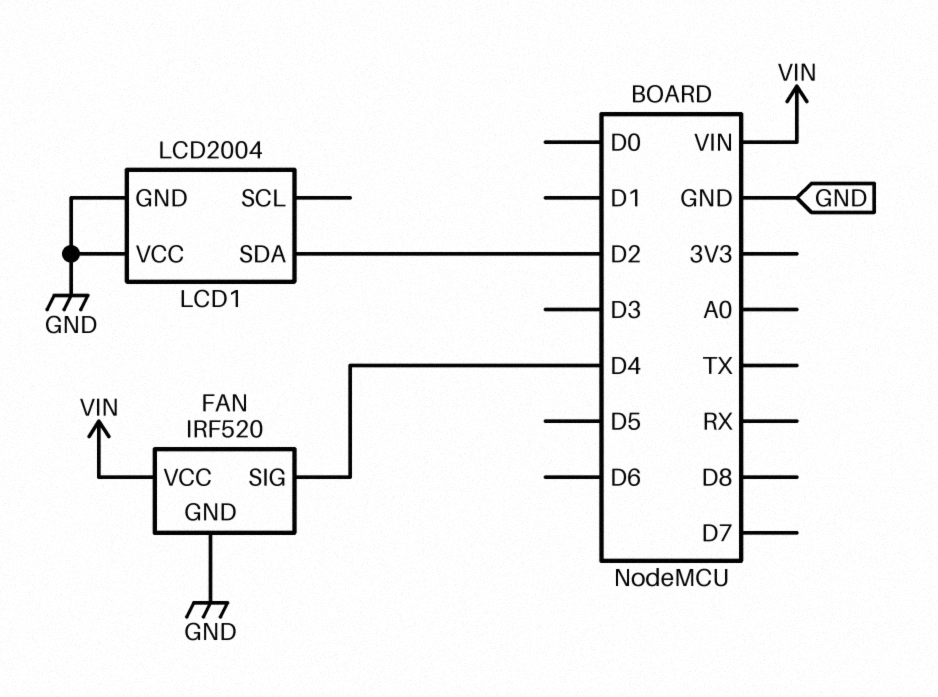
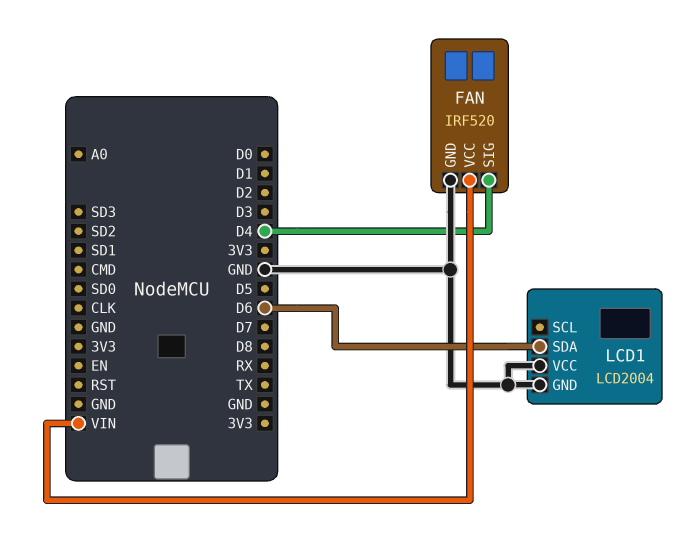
LCD1 pin SDA: D2 -> D6

